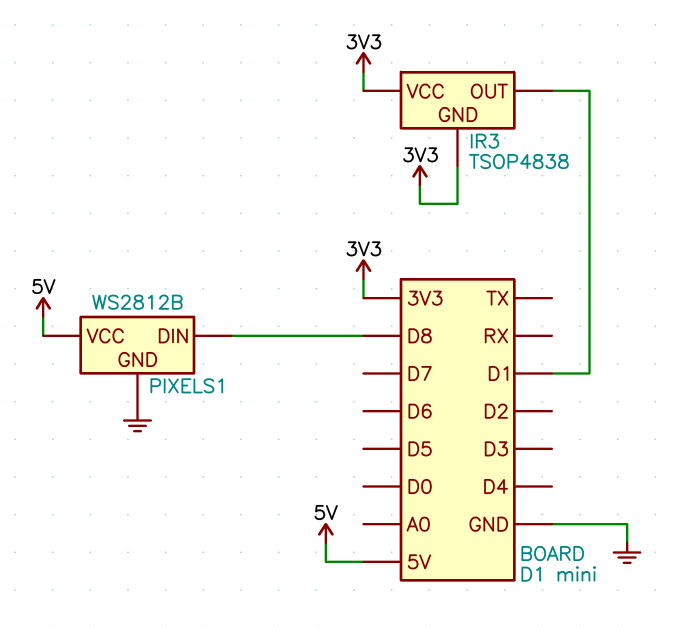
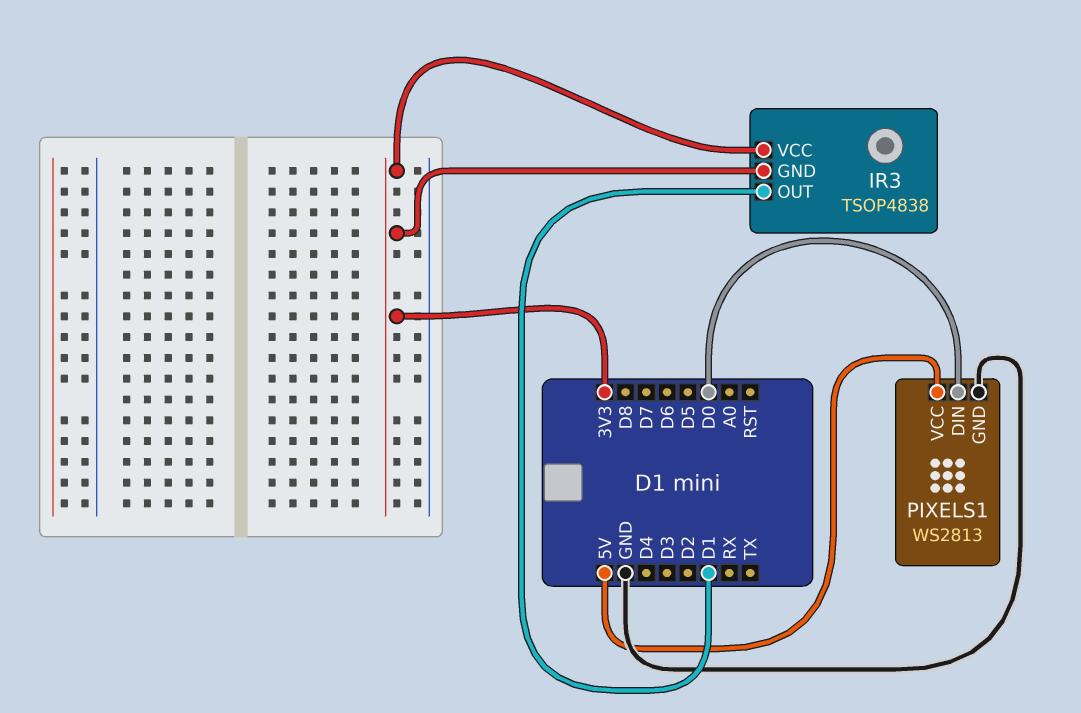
PIXELS1: WS2812B -> WS2813
PIXELS1 pin DIN: D8 -> D0

